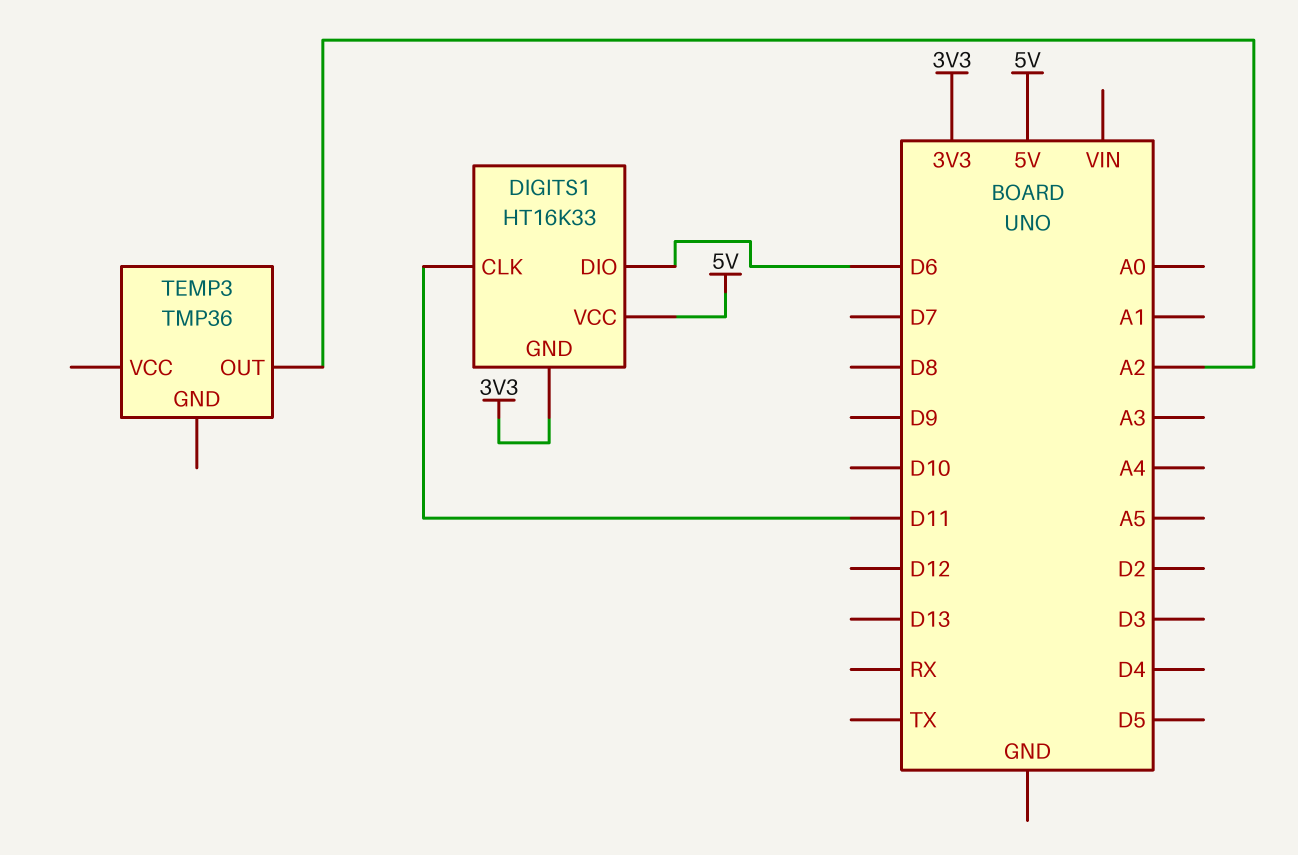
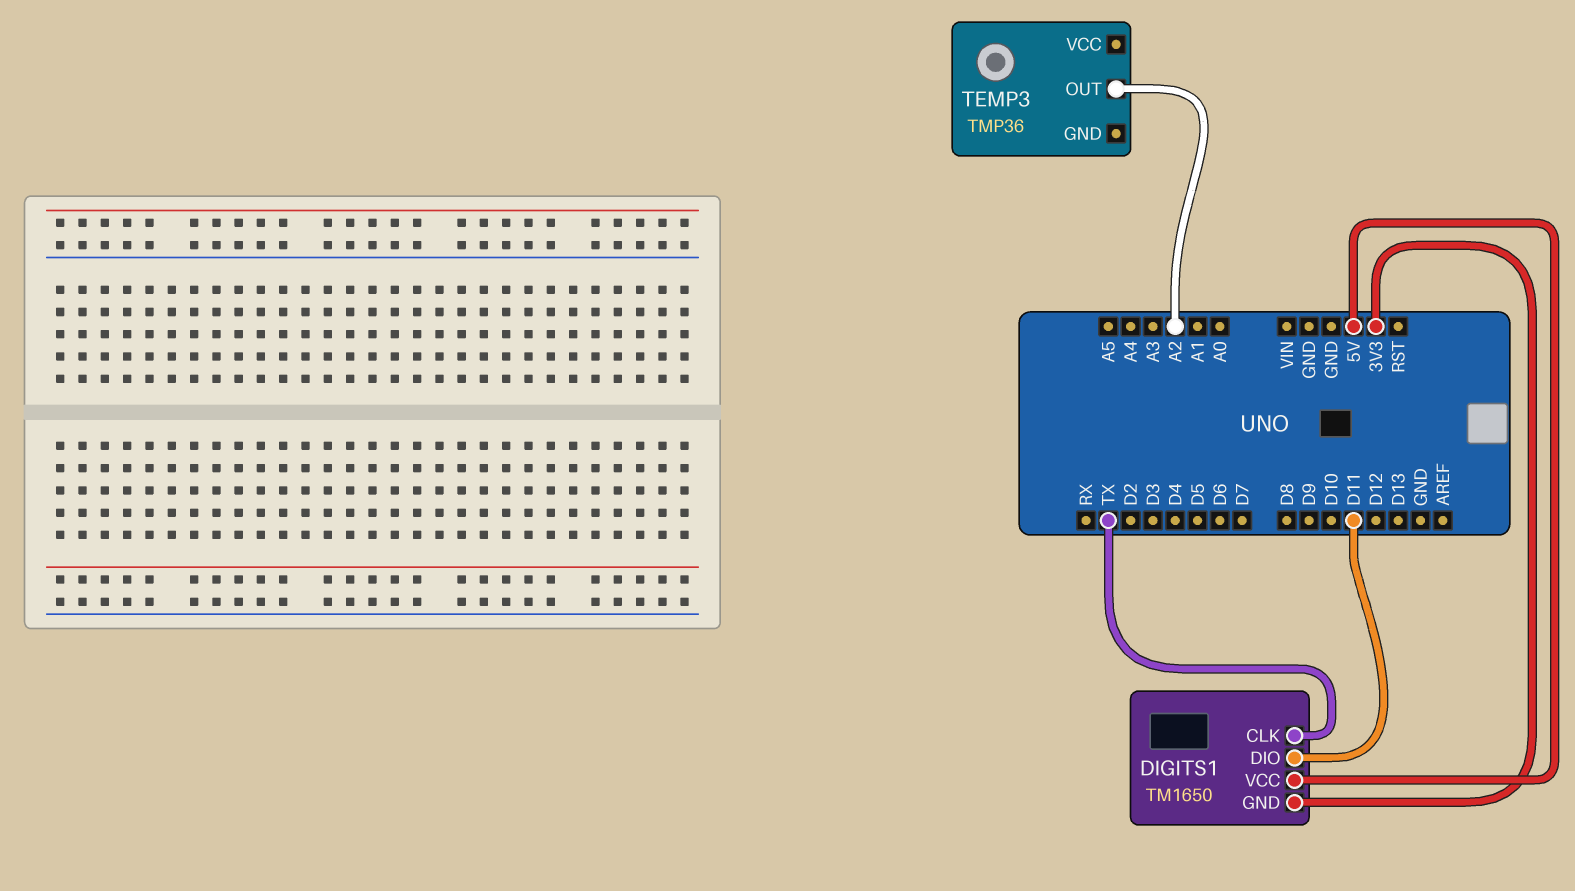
DIGITS1: HT16K33 -> TM1650
DIGITS1 pin CLK: D11 -> TX
DIGITS1 pin DIO: D6 -> D11

